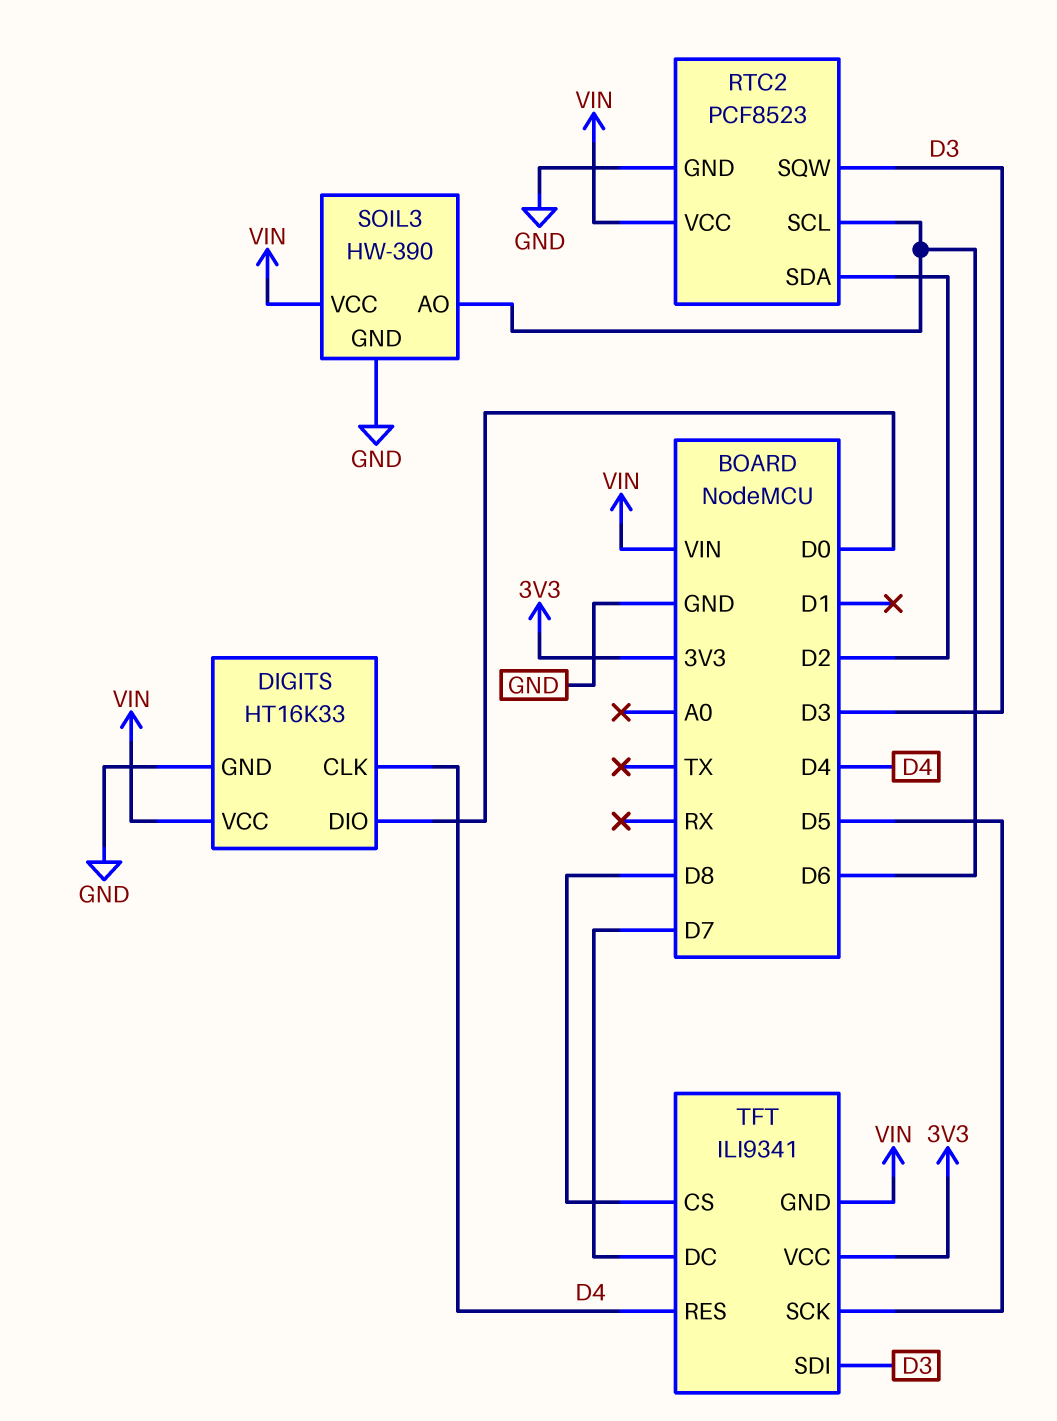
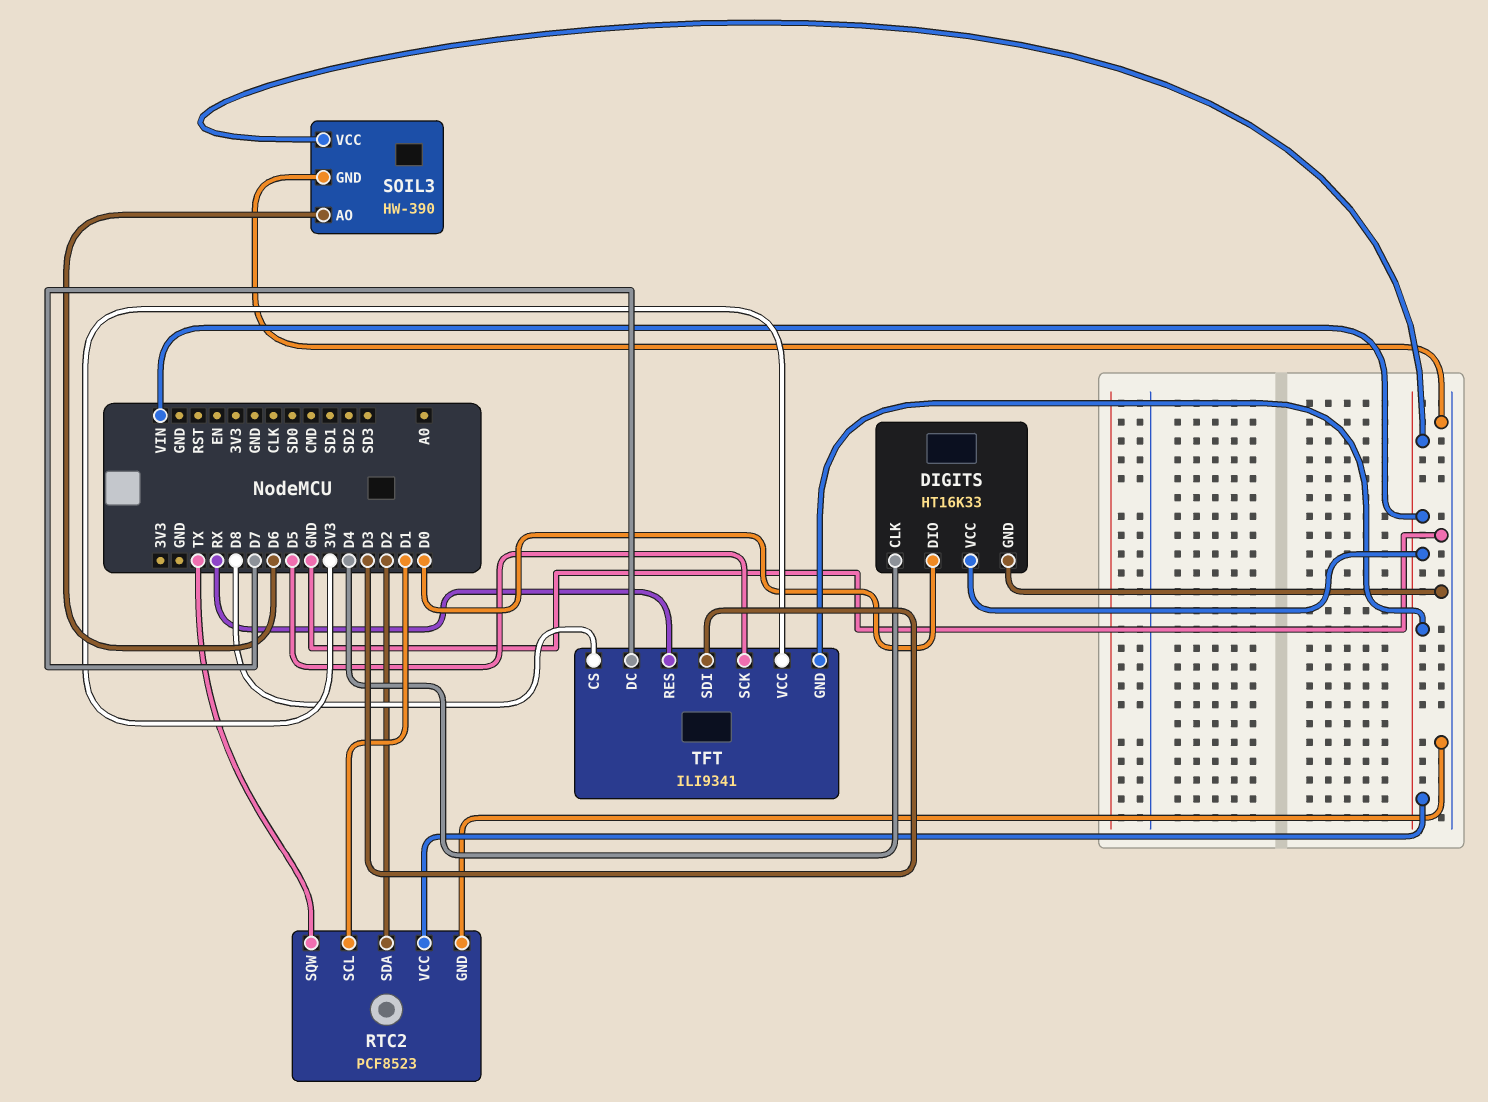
RTC2 pin SCL: D6 -> D1
RTC2 pin SQW: D3 -> TX
TFT pin RES: D4 -> RX

